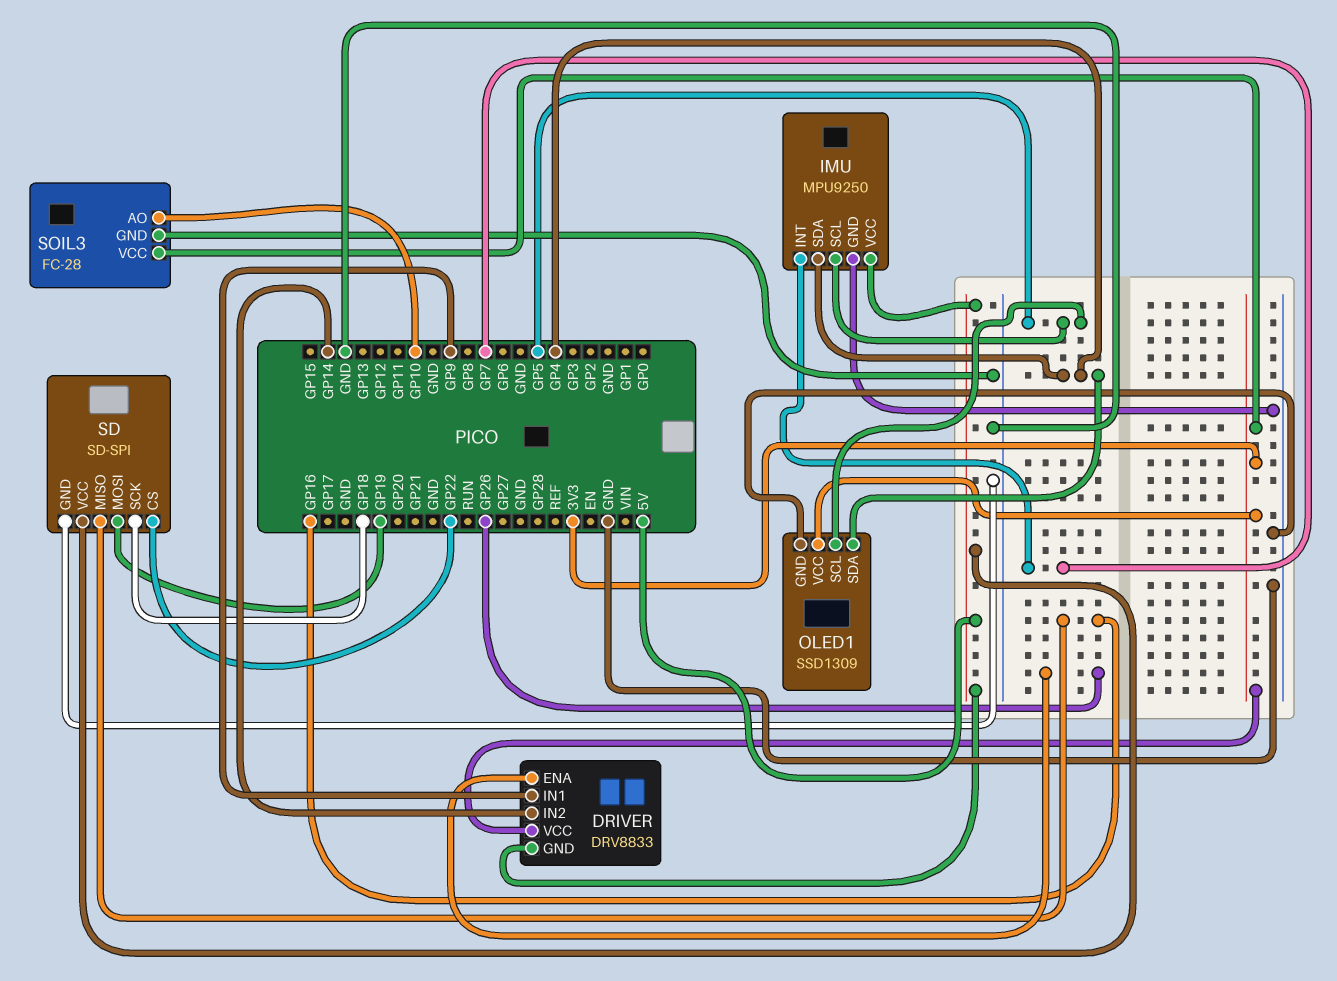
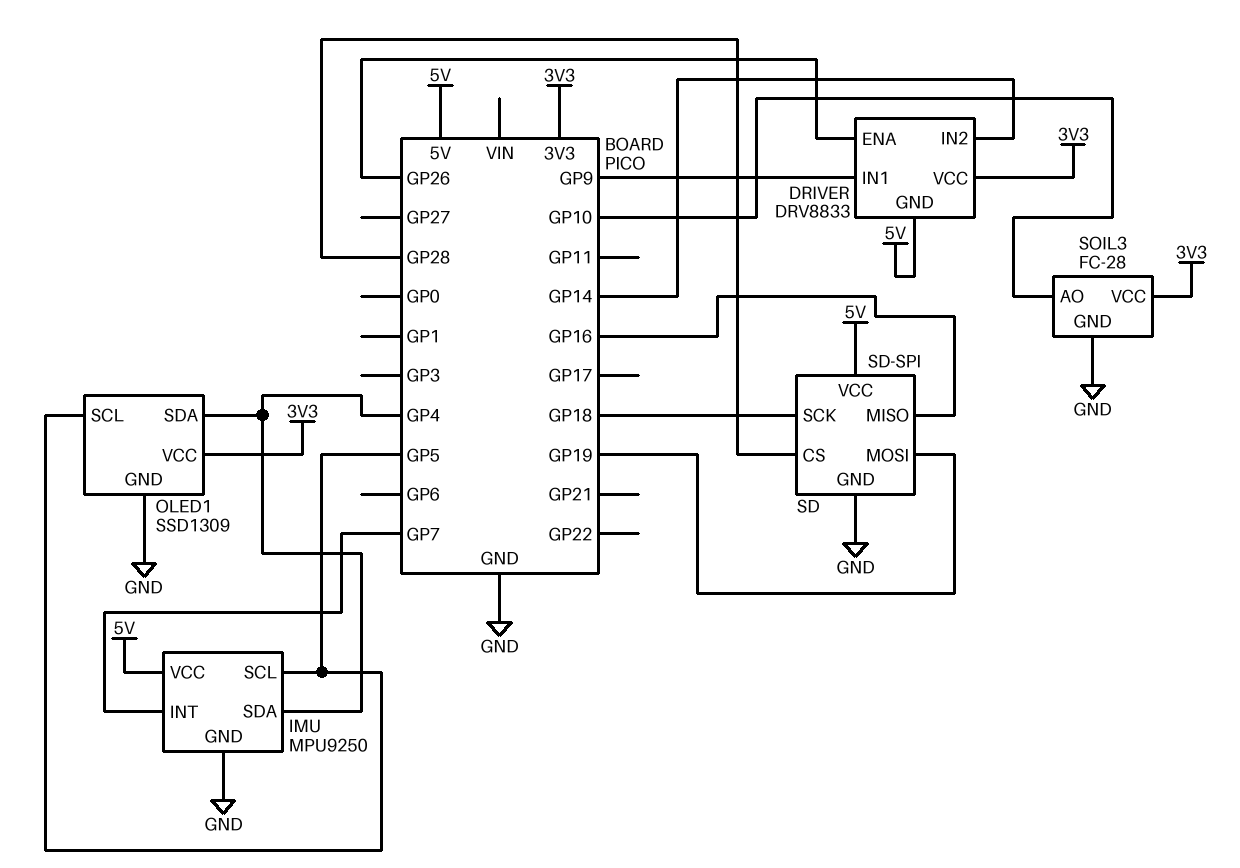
SD pin CS: GP22 -> GP28

